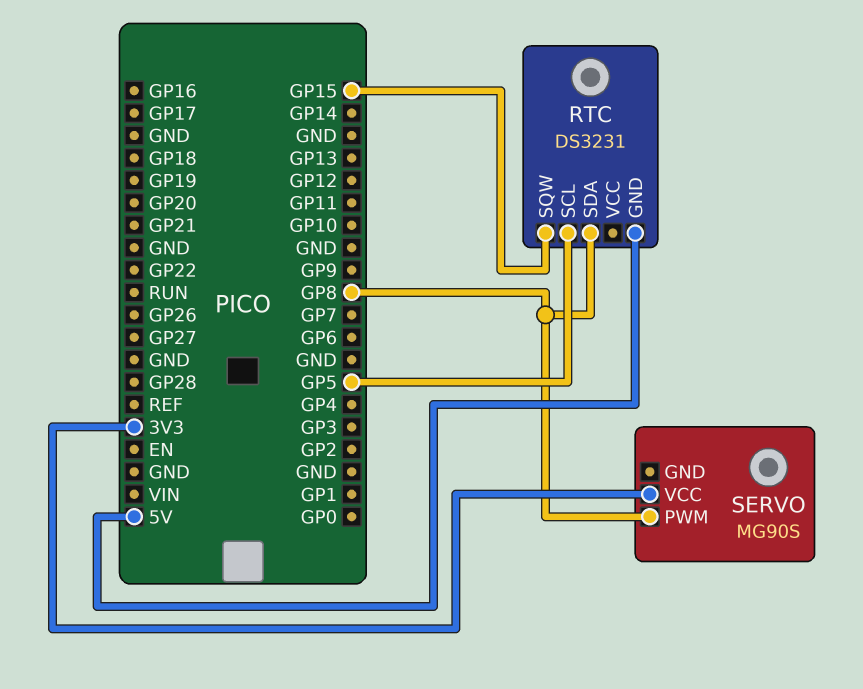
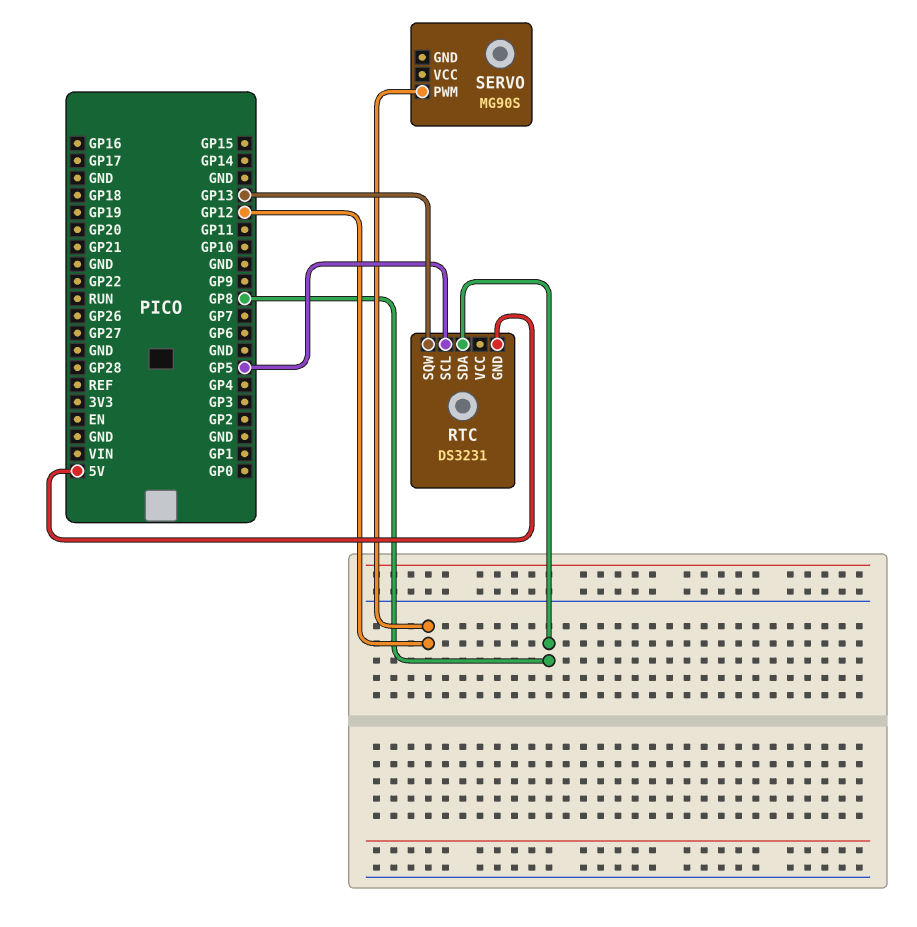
RTC pin SQW: GP15 -> GP13
SERVO pin PWM: GP8 -> GP12
SERVO pin VCC: 3V3 -> none

